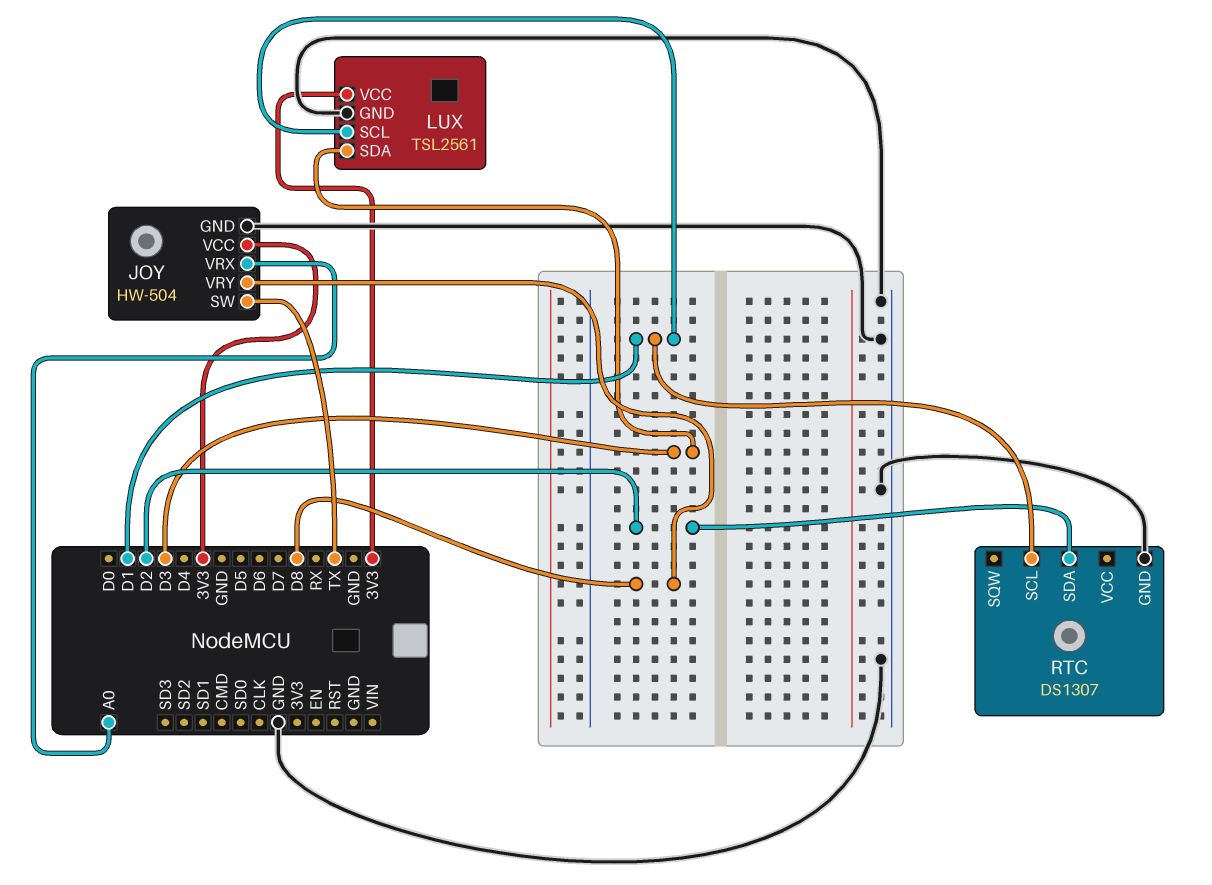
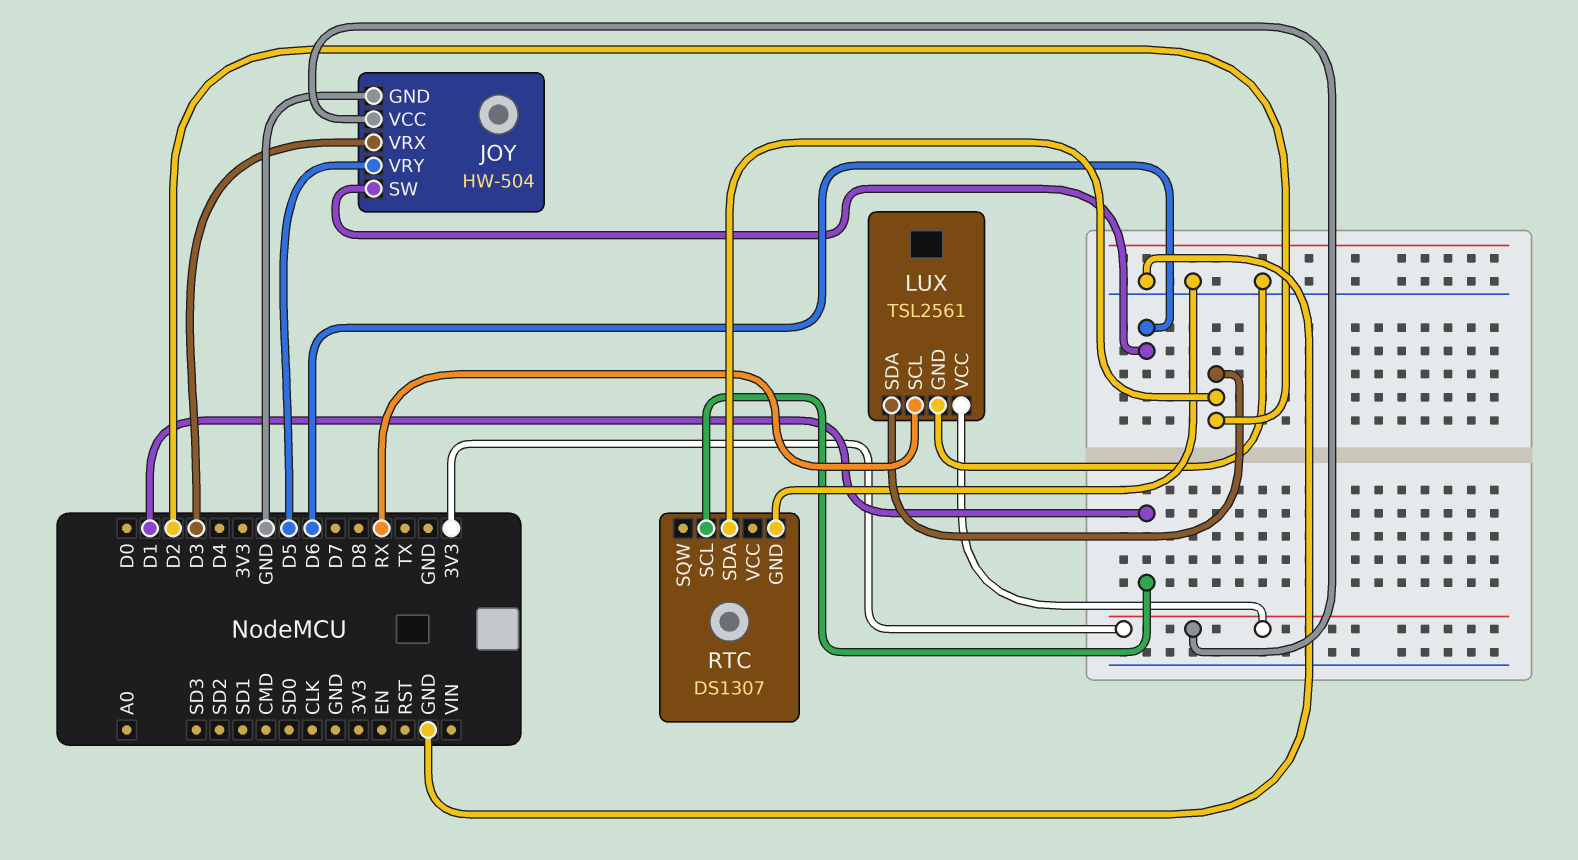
JOY pin SW: TX -> D6
JOY pin VRX: A0 -> D3
JOY pin VRY: D8 -> D5
LUX pin SCL: D1 -> RX
LUX pin SDA: D3 -> D2

